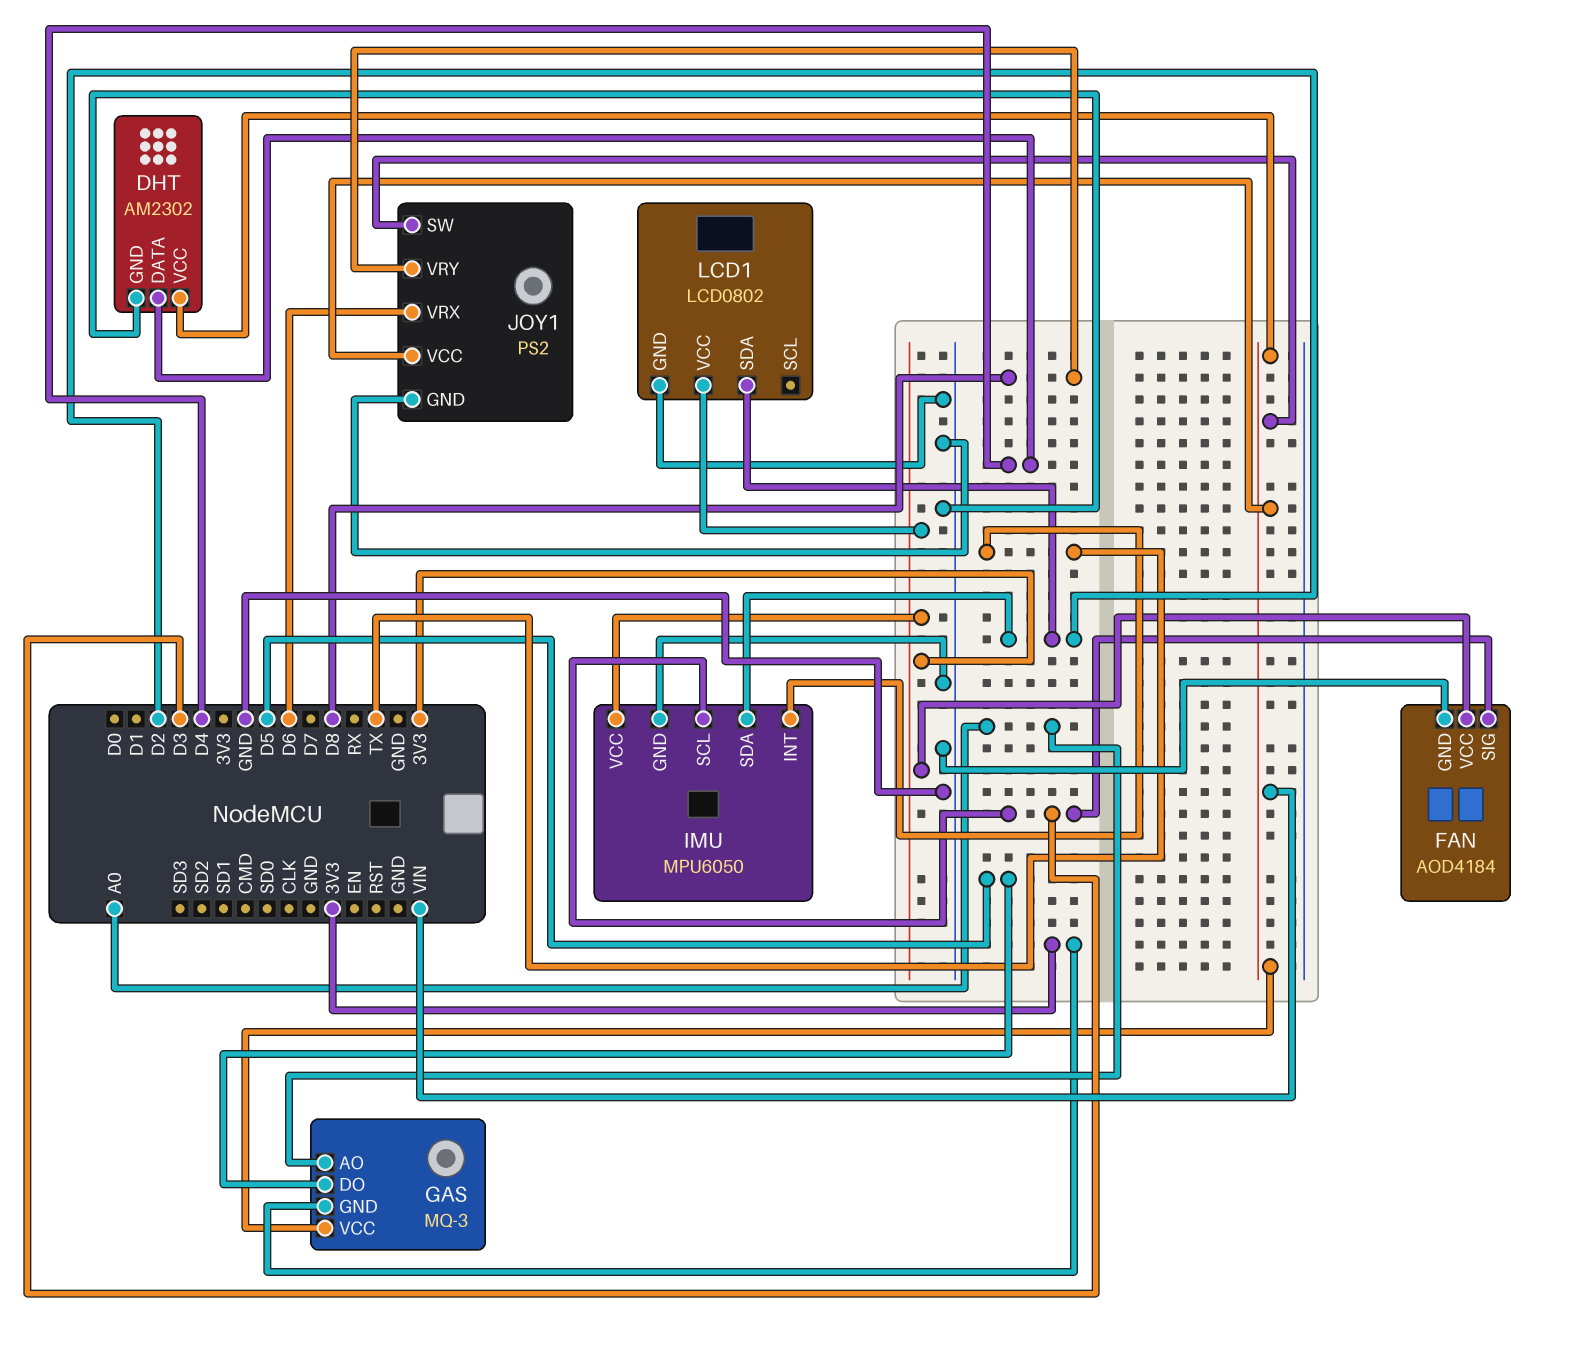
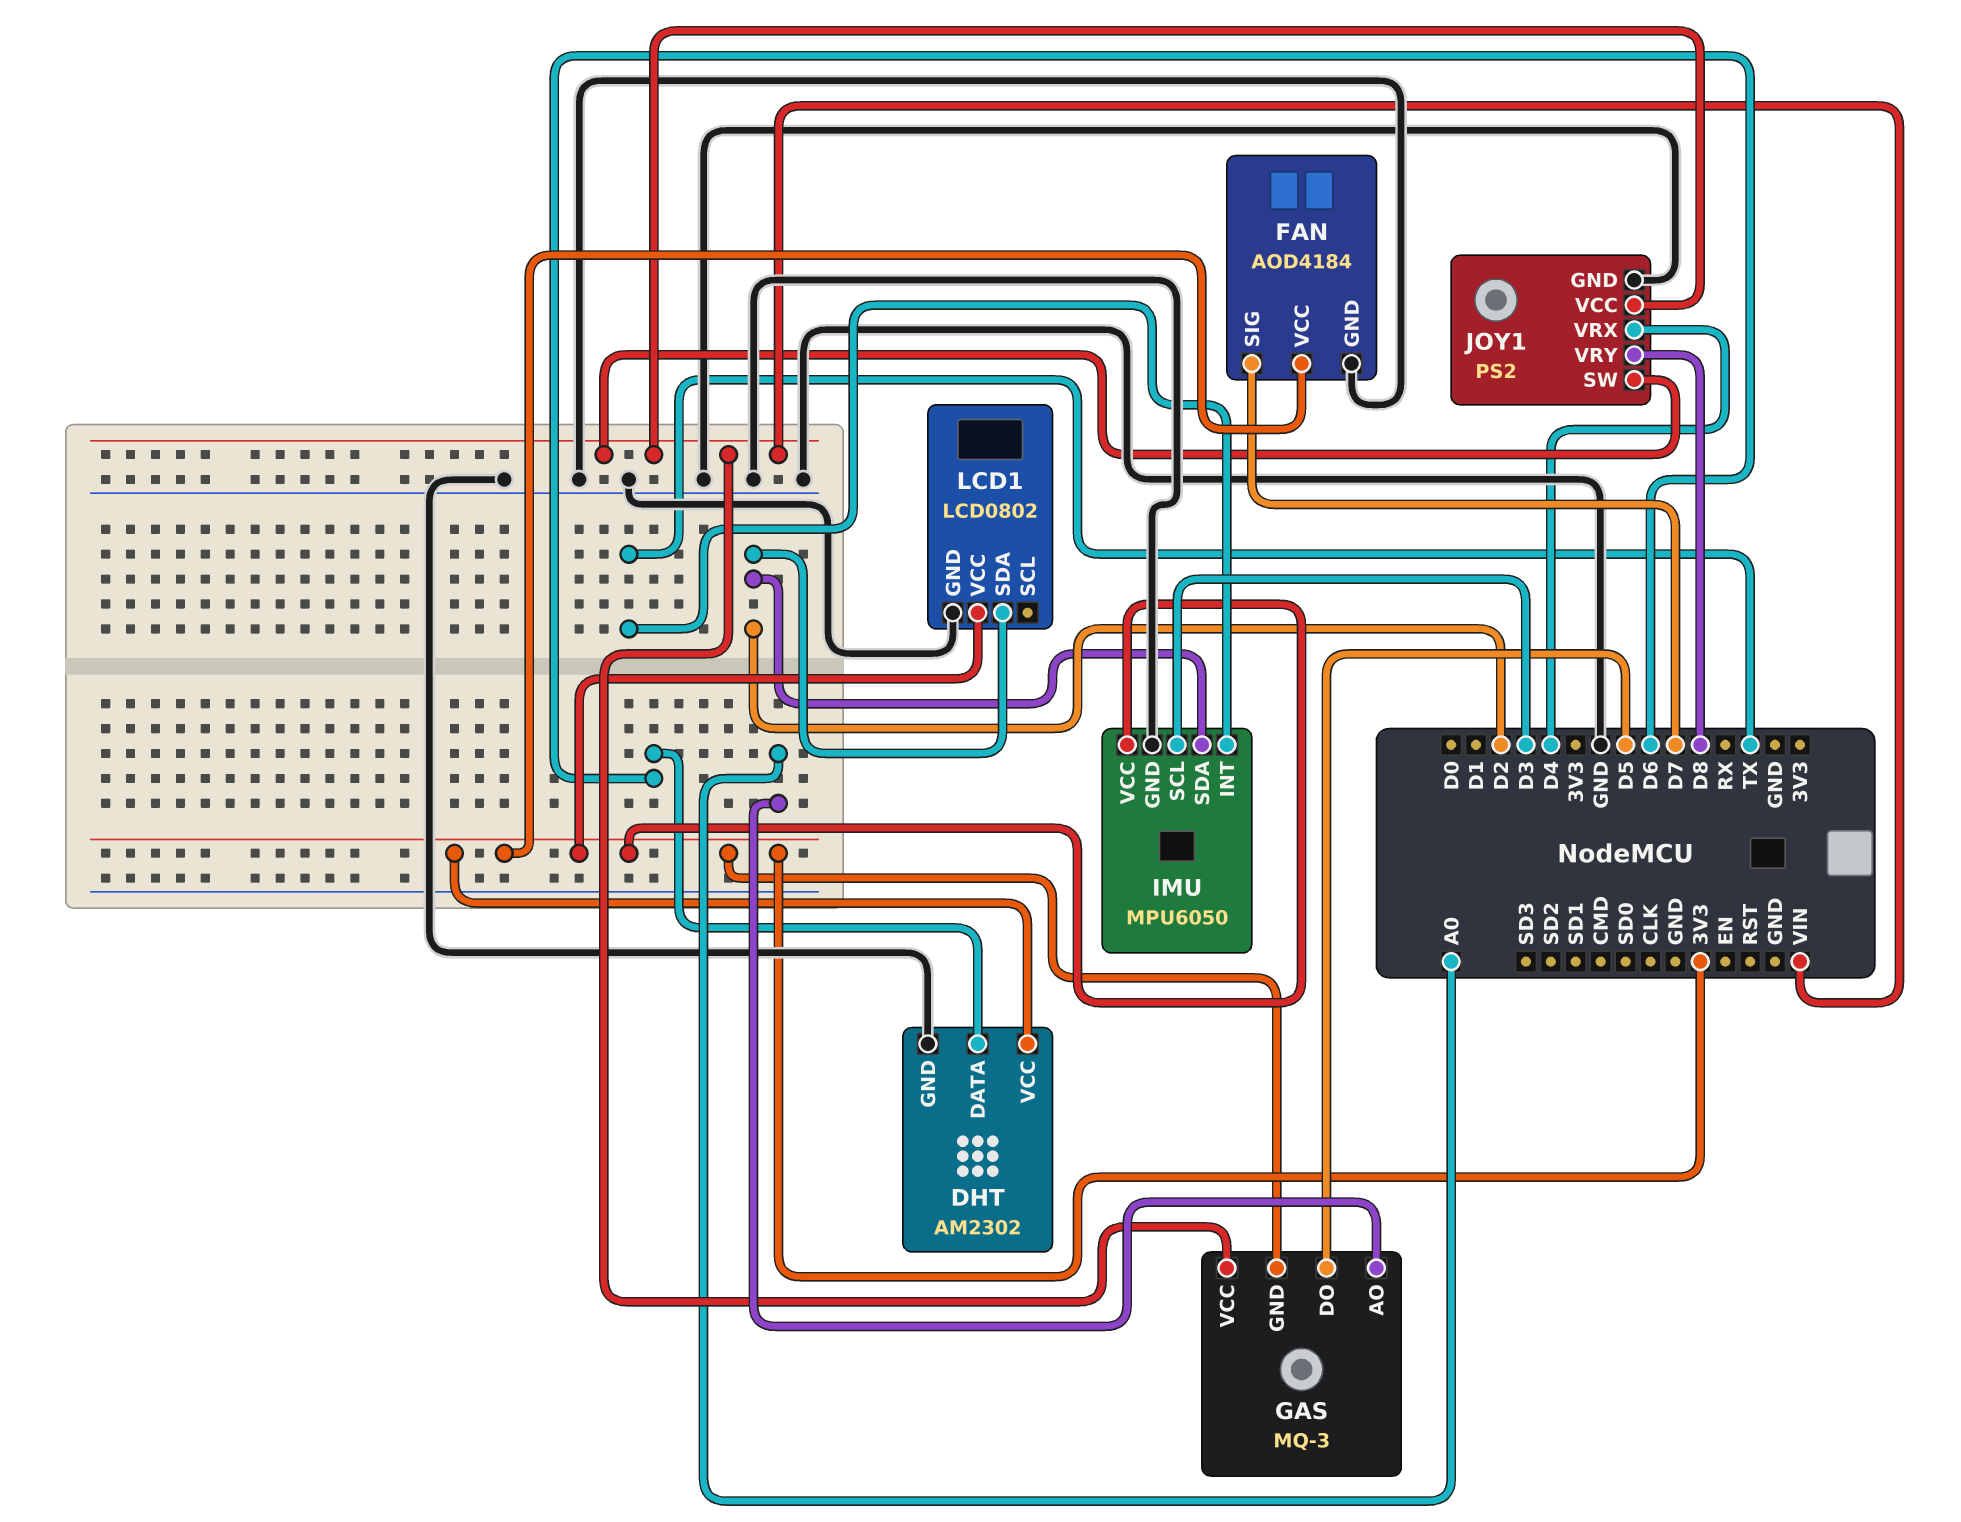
DHT pin DATA: D4 -> D6
DHT pin VCC: VIN -> 3V3
FAN pin SIG: D3 -> D7
JOY1 pin VRX: D6 -> D4

